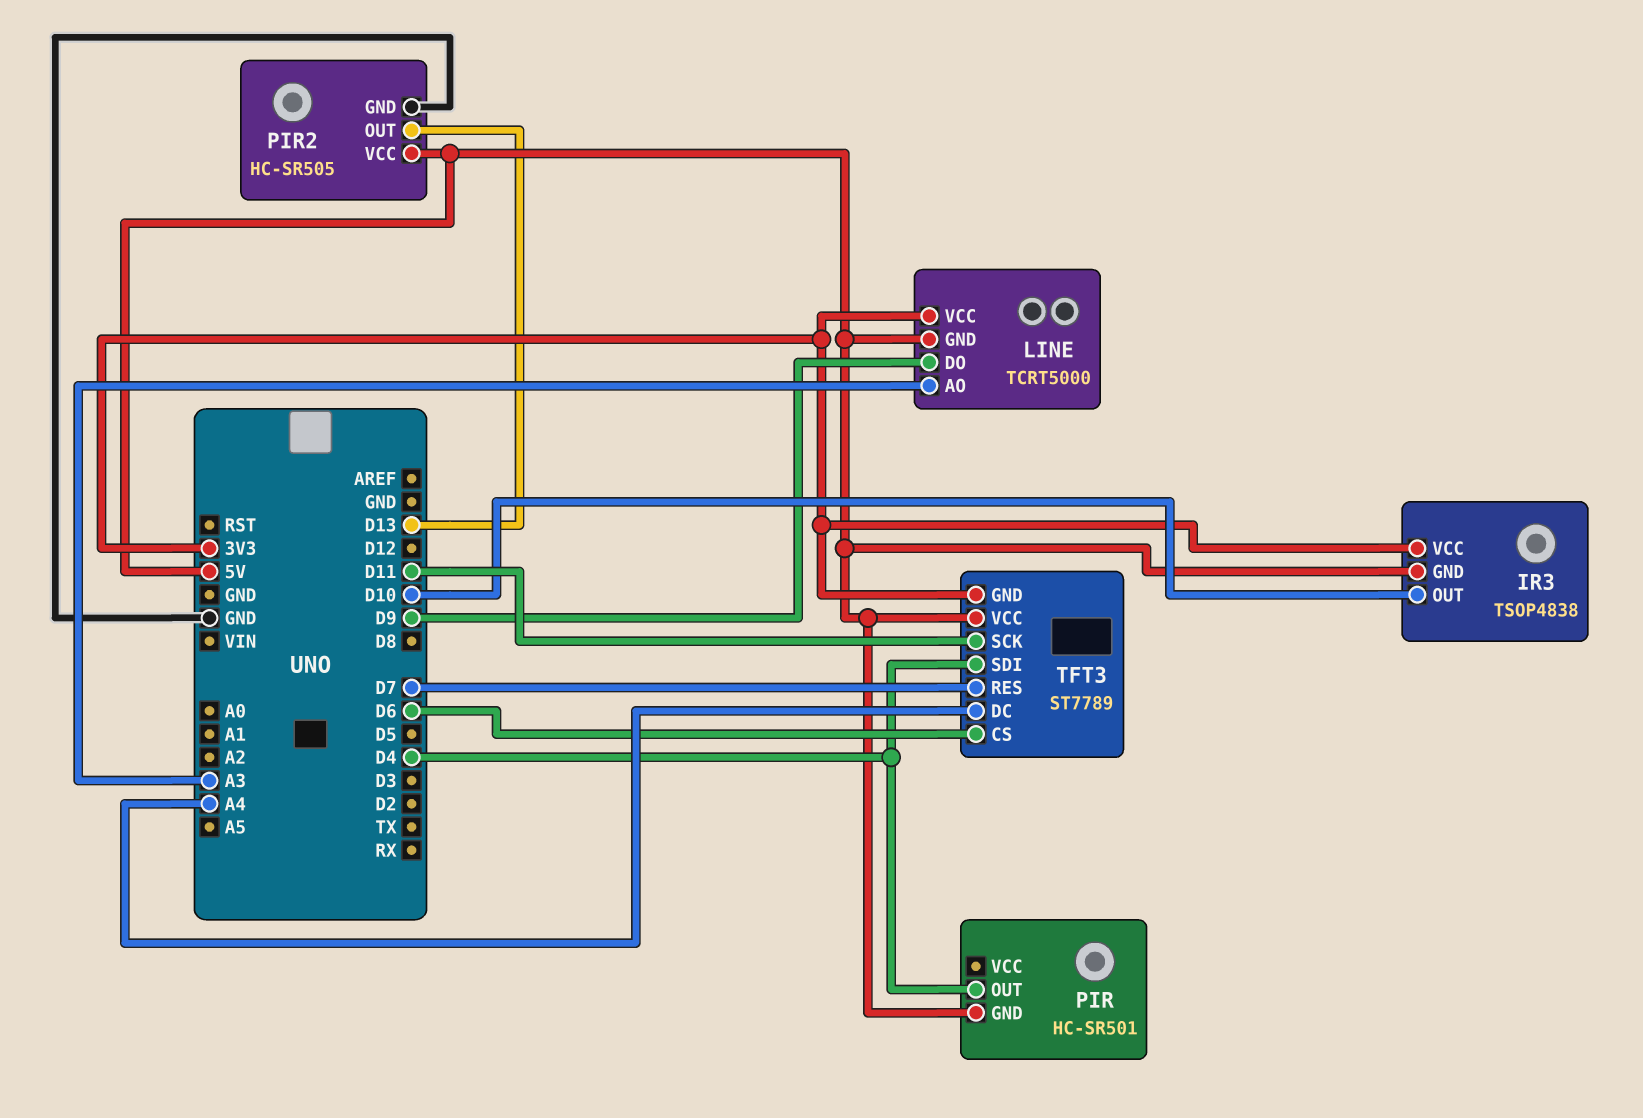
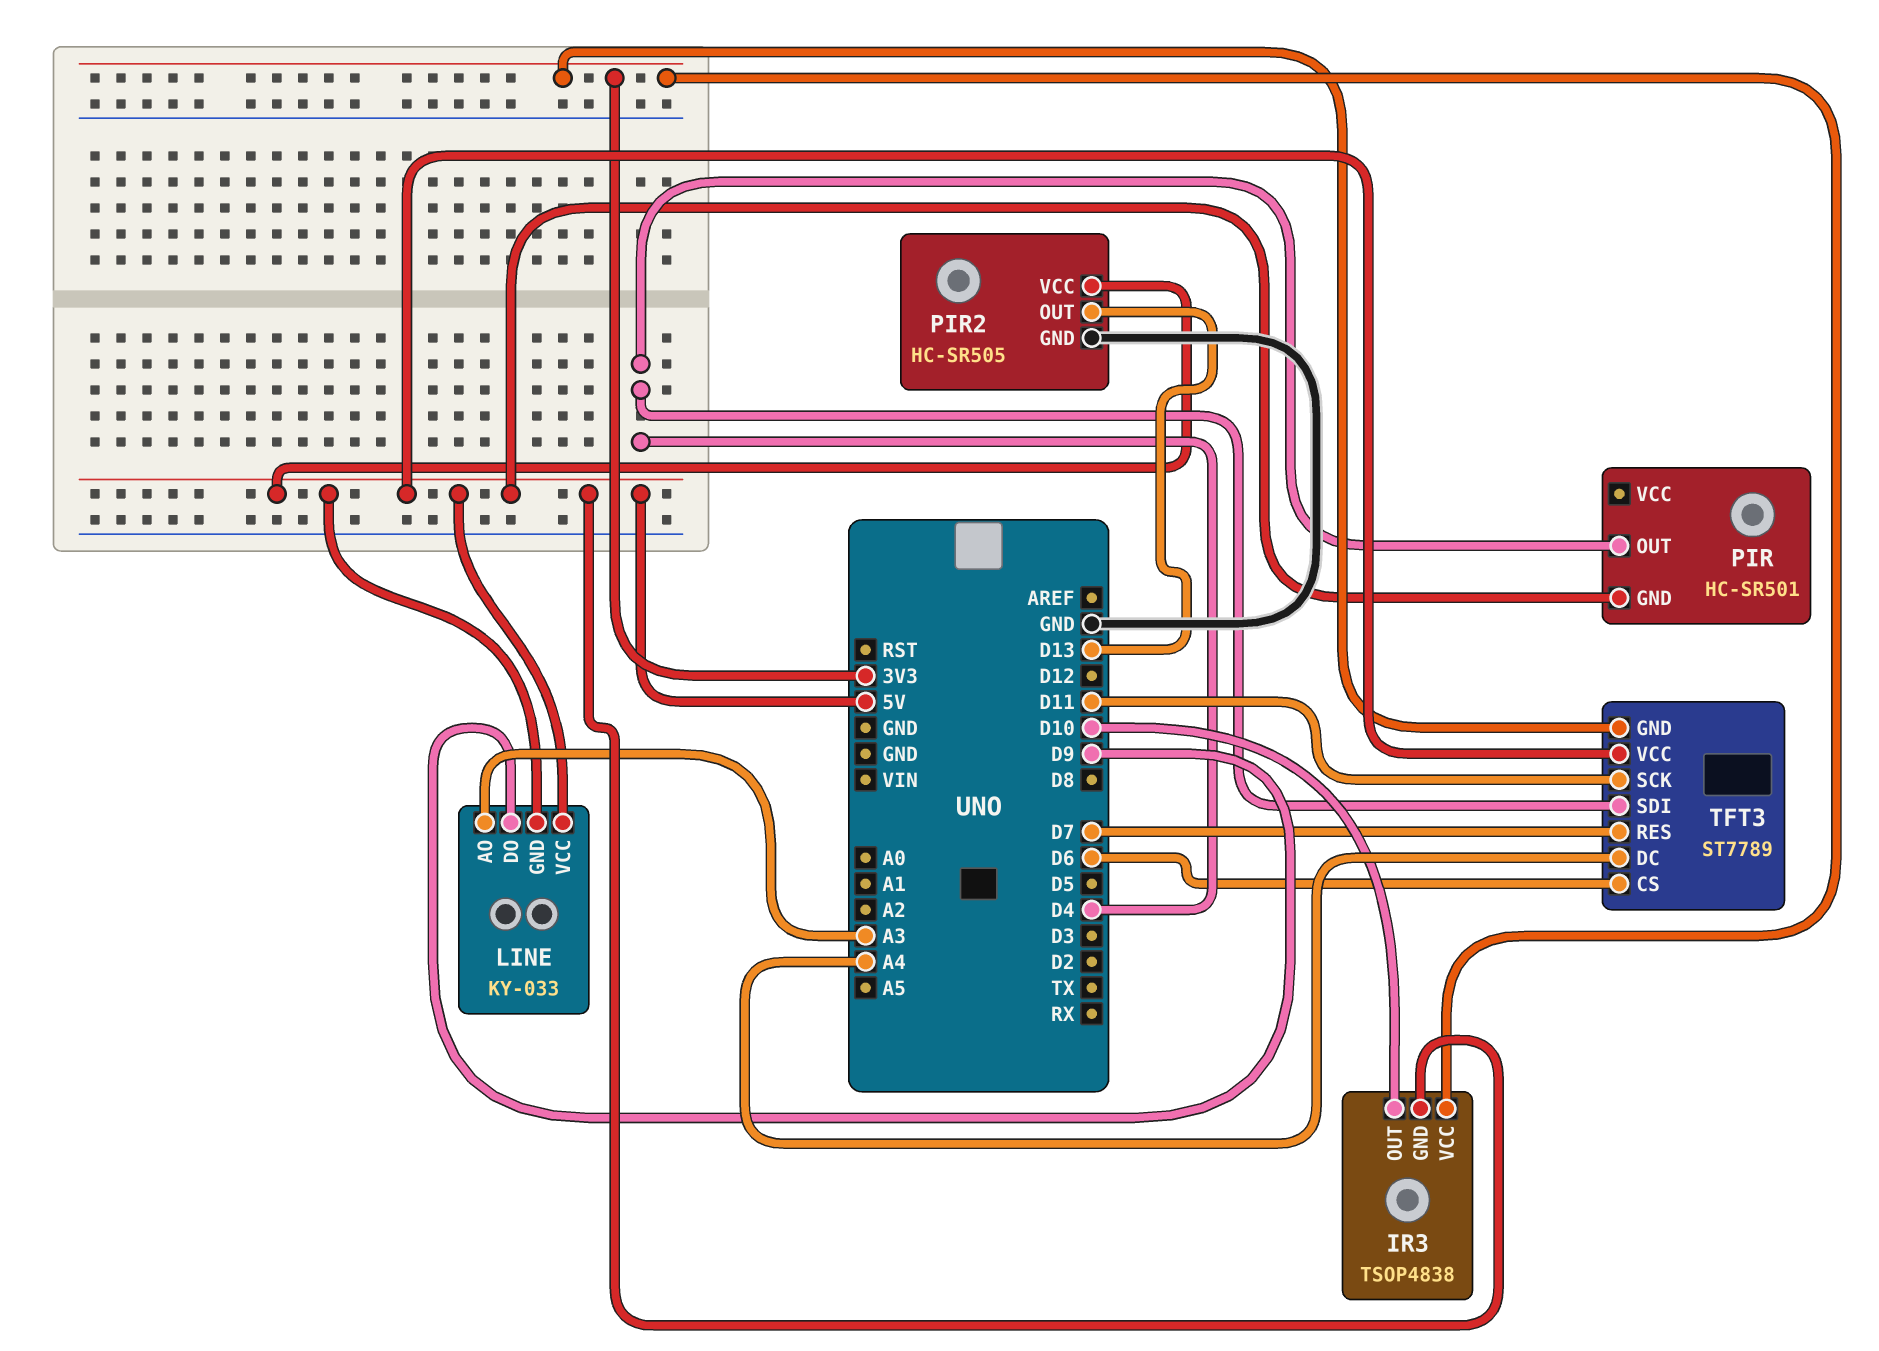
LINE: TCRT5000 -> KY-033
LINE pin VCC: 3V3 -> 5V

